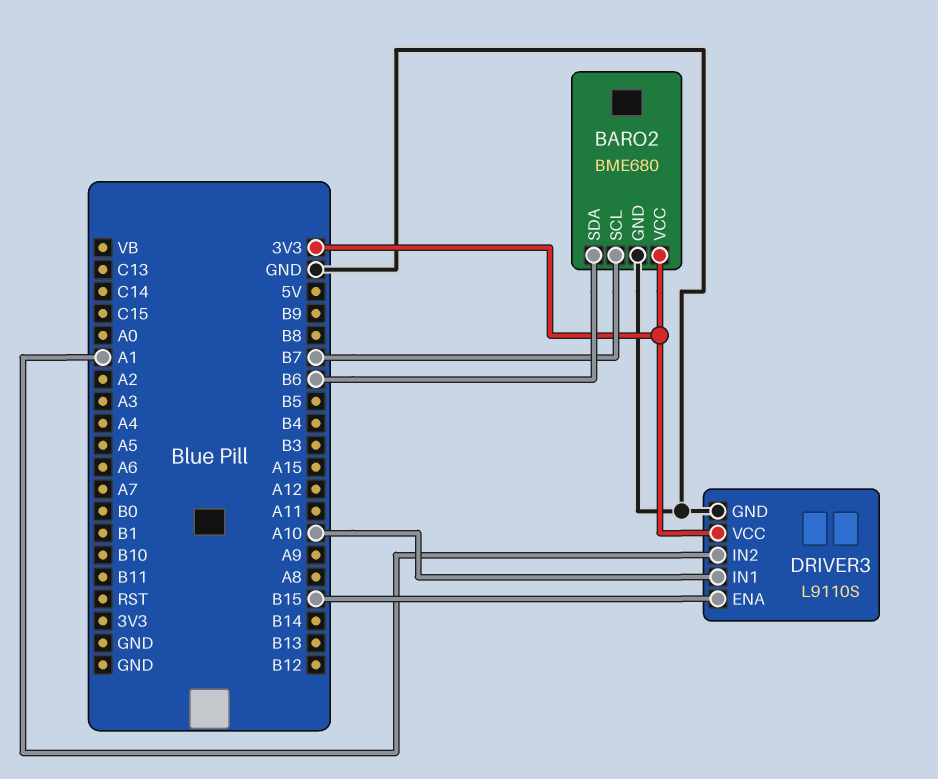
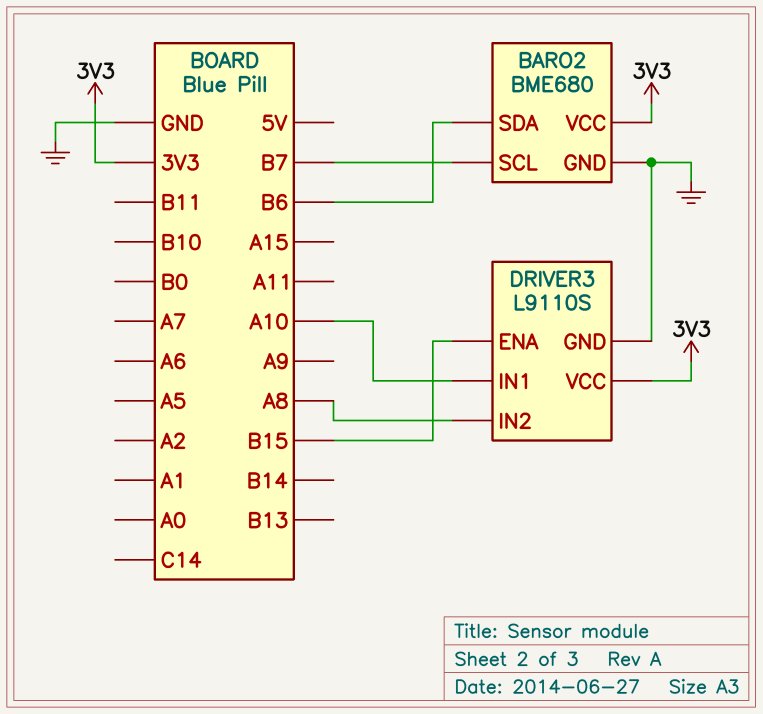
DRIVER3 pin IN2: A1 -> A8

